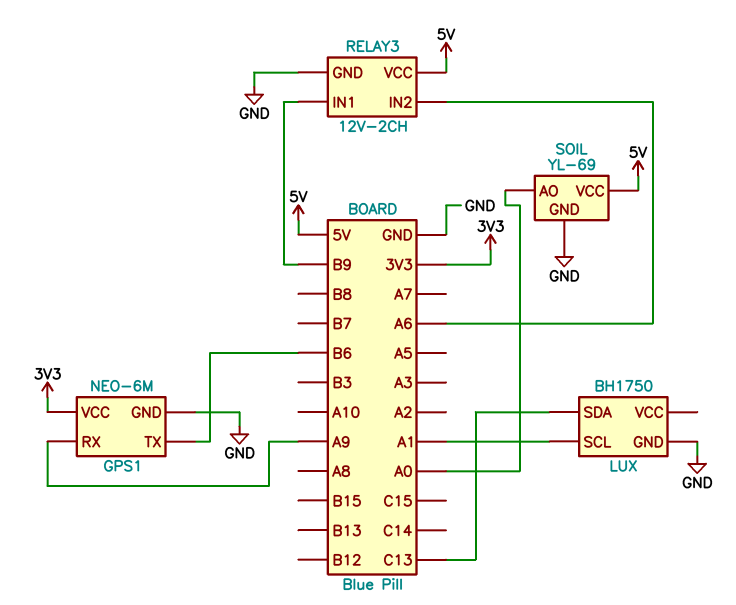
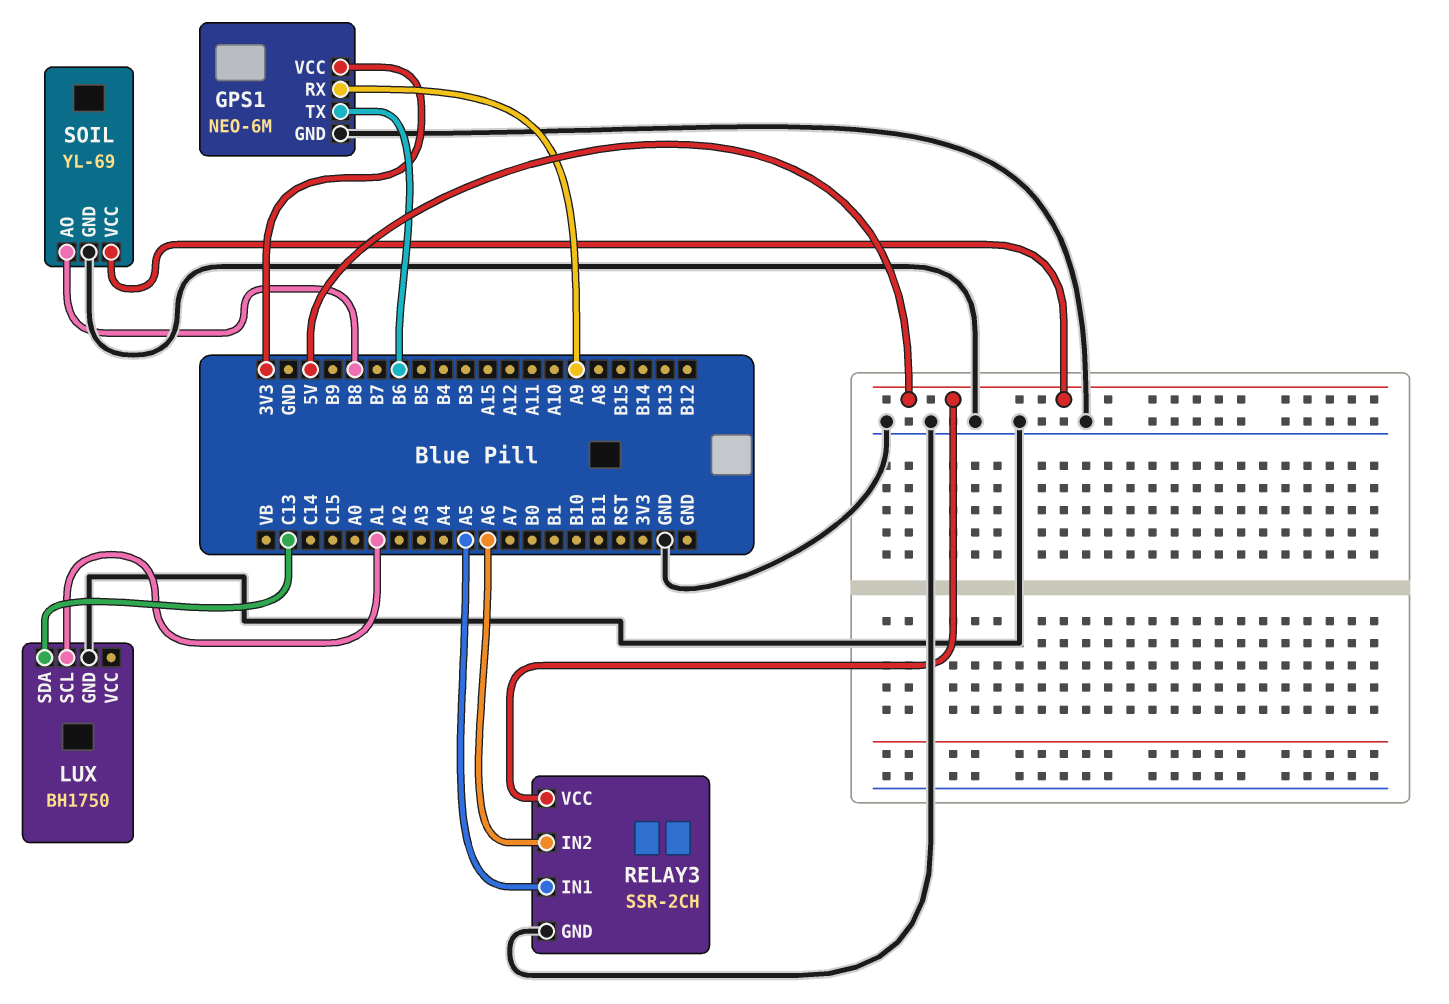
RELAY3: 12V-2CH -> SSR-2CH
RELAY3 pin IN1: B9 -> A5
SOIL pin AO: A0 -> B8

